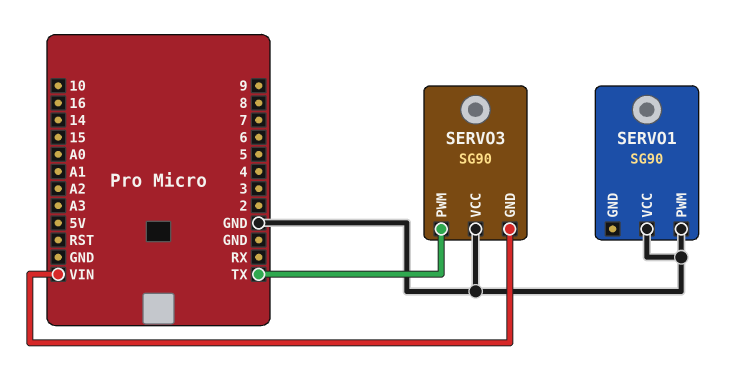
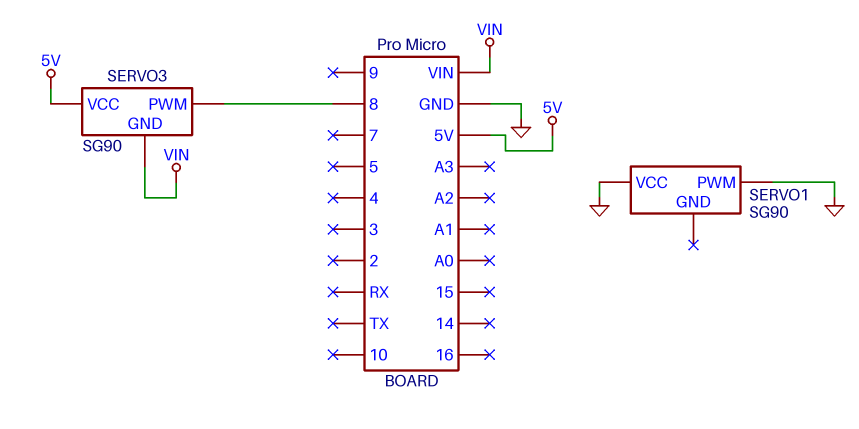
SERVO3 pin PWM: TX -> 8
SERVO3 pin VCC: GND -> 5V

